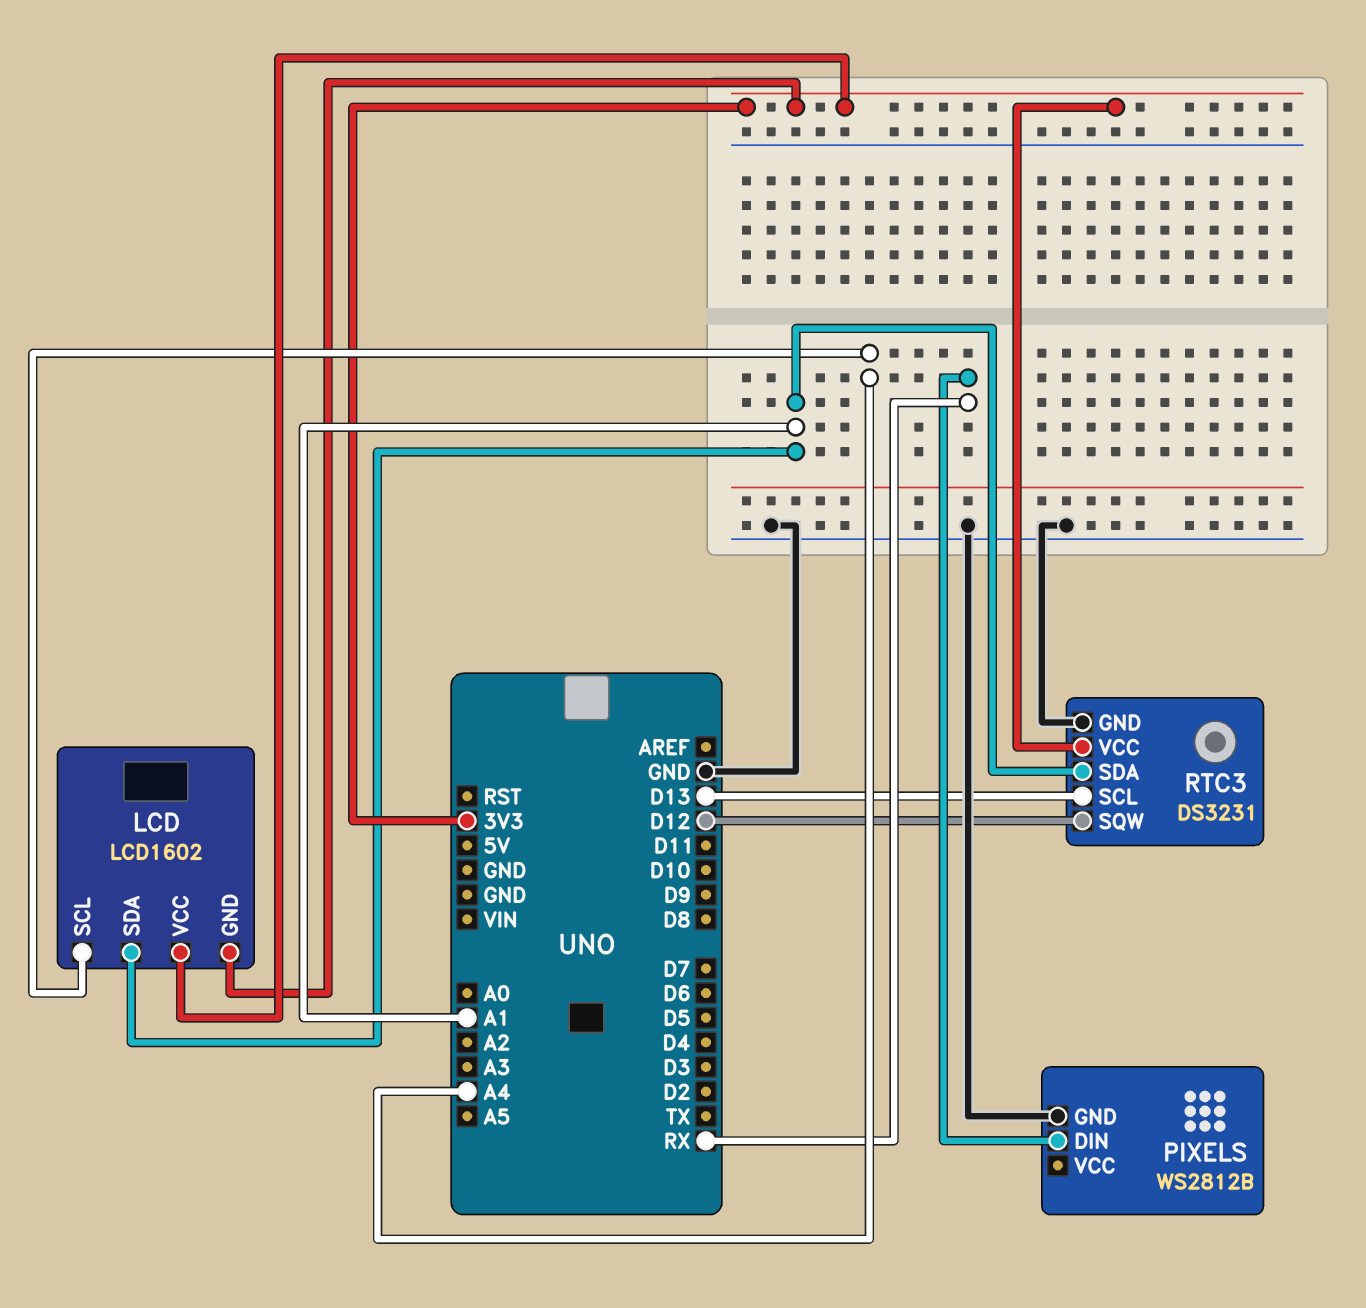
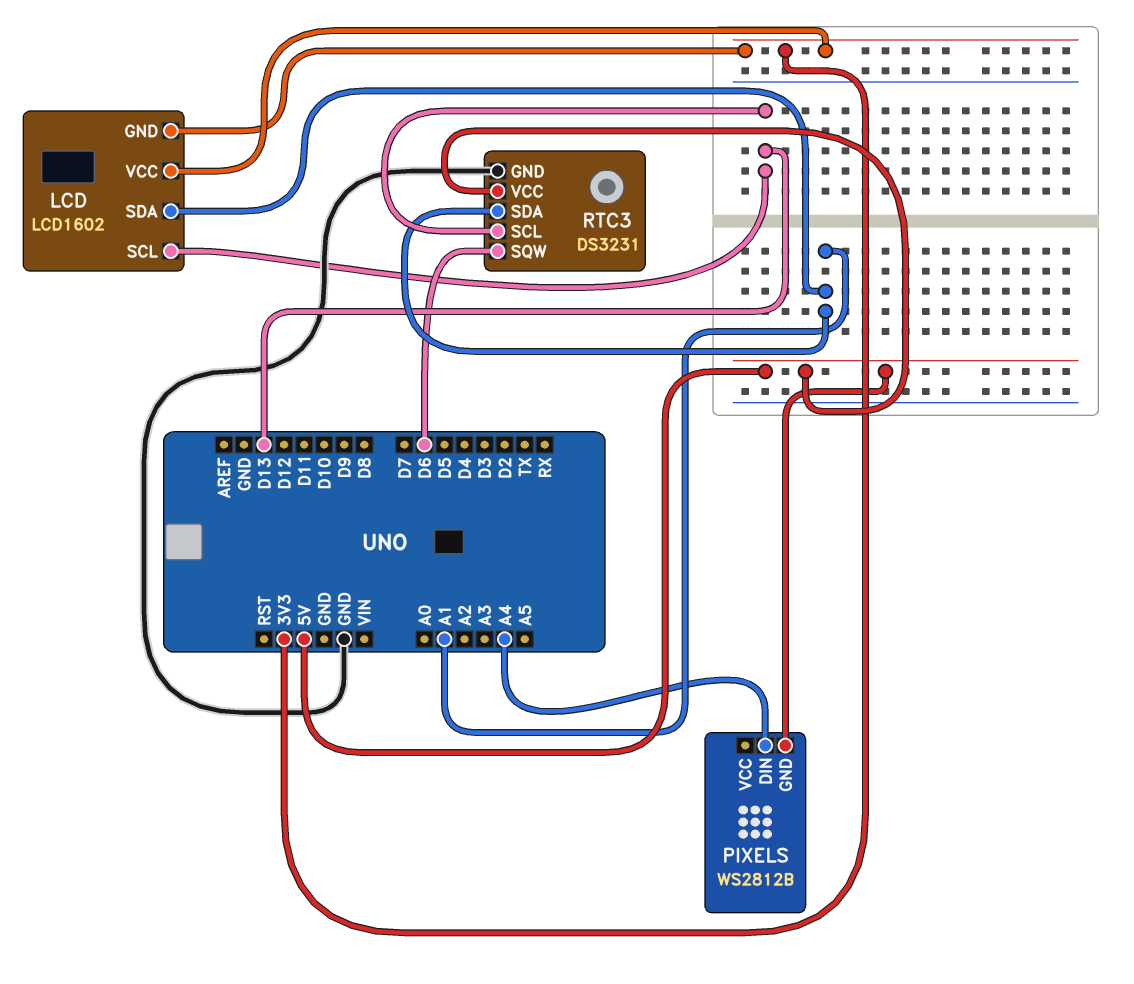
LCD pin SCL: A4 -> D13
PIXELS pin DIN: RX -> A4
PIXELS pin GND: GND -> 5V
RTC3 pin SQW: D12 -> D6
RTC3 pin VCC: 3V3 -> 5V

